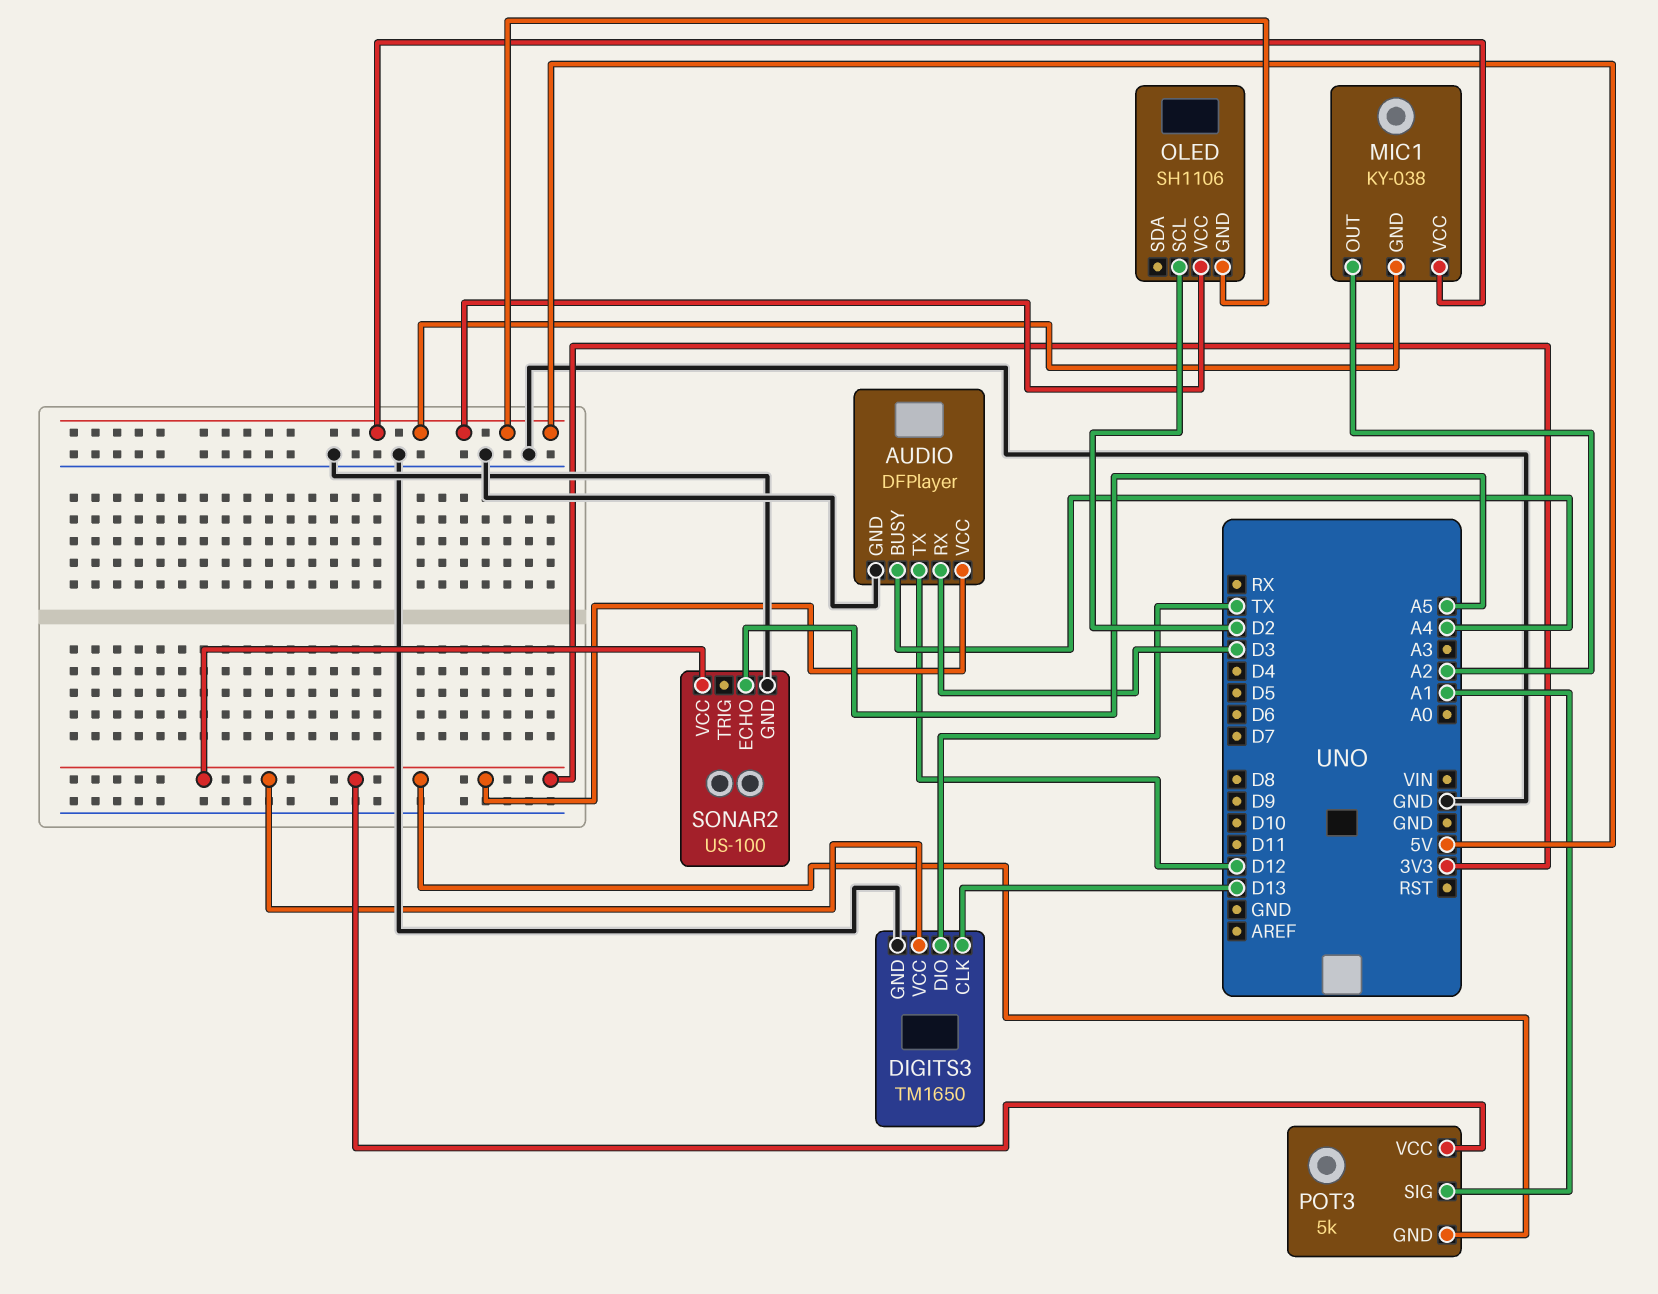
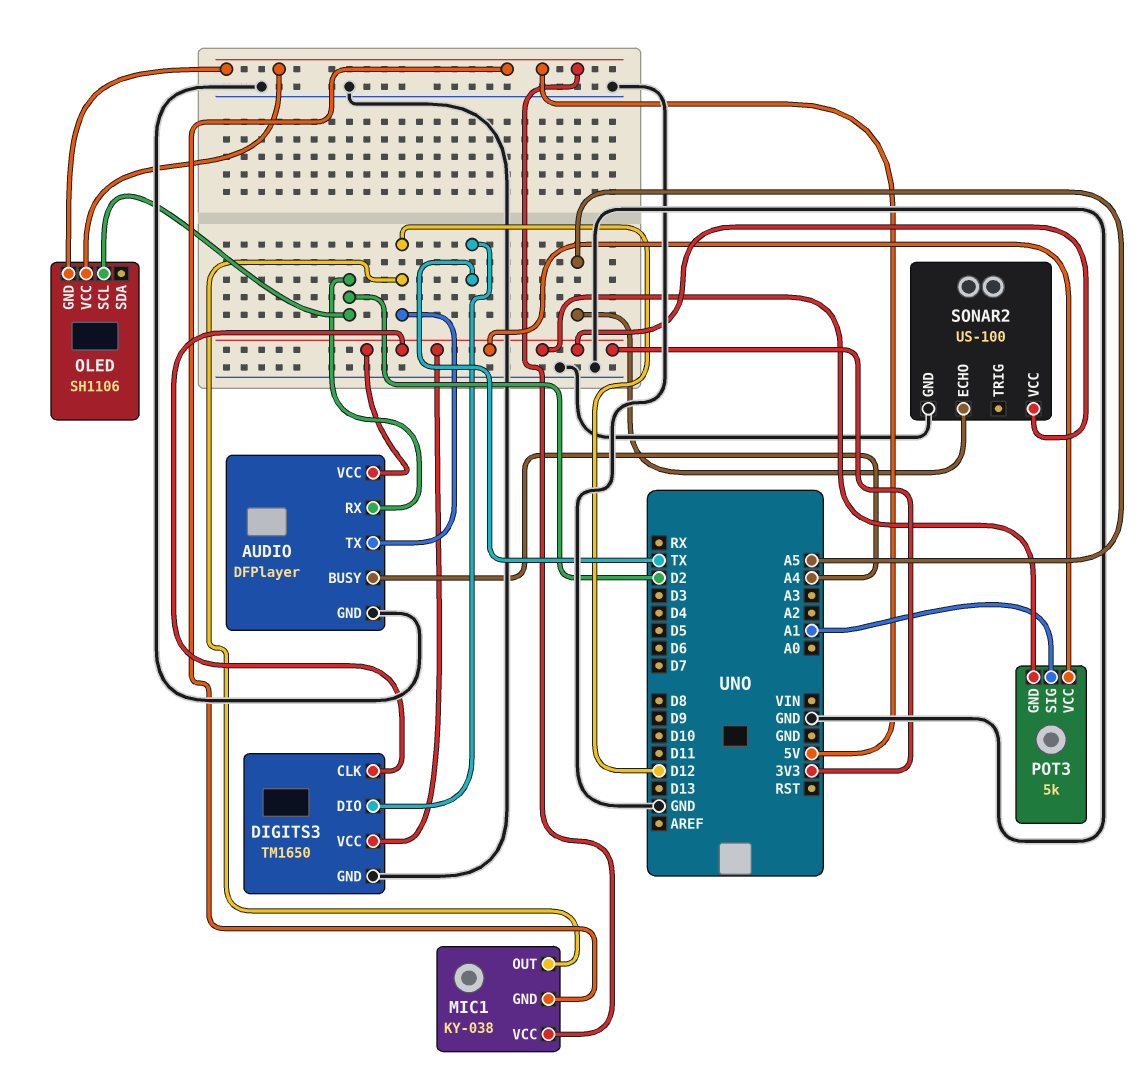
AUDIO pin RX: D3 -> D2
DIGITS3 pin CLK: D13 -> 3V3
MIC1 pin OUT: A2 -> D12

